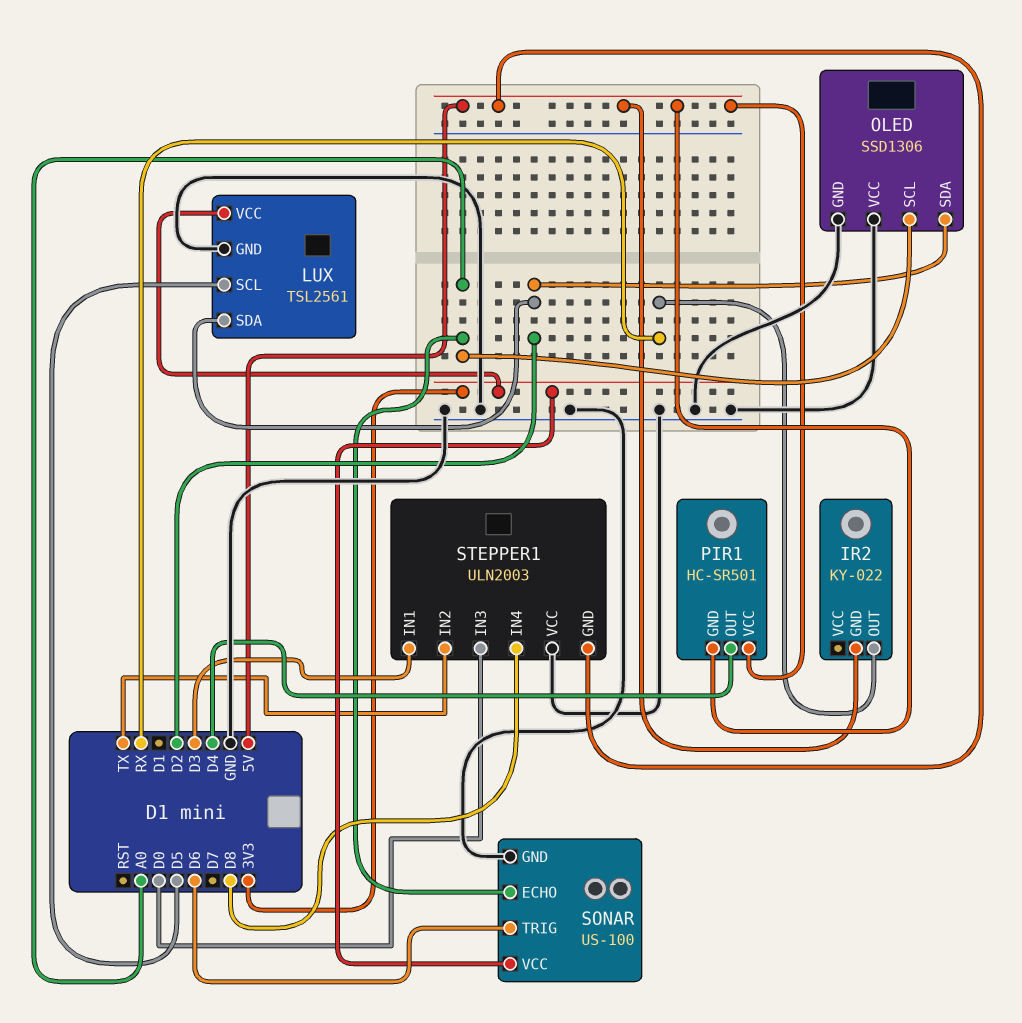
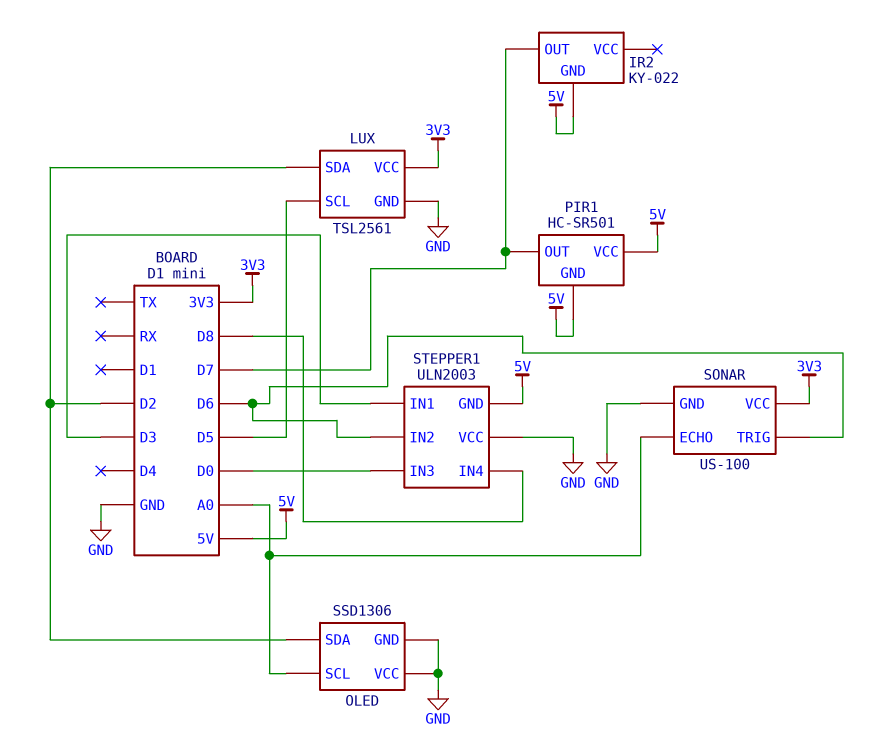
IR2 pin OUT: RX -> D7
PIR1 pin OUT: D4 -> D7
STEPPER1 pin IN2: TX -> D6

